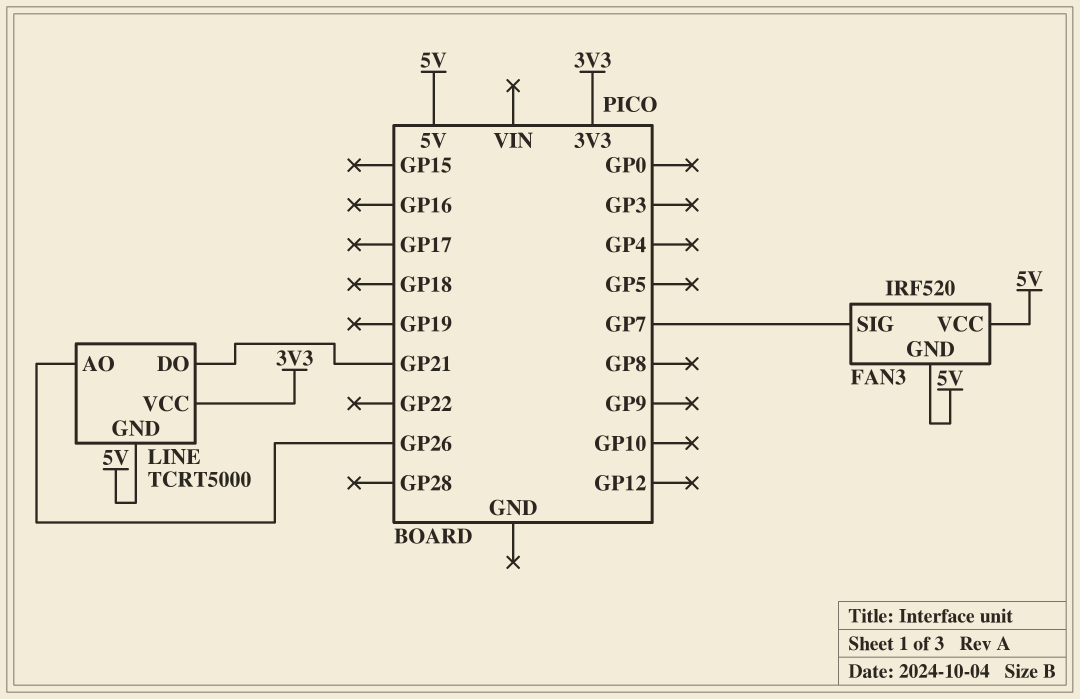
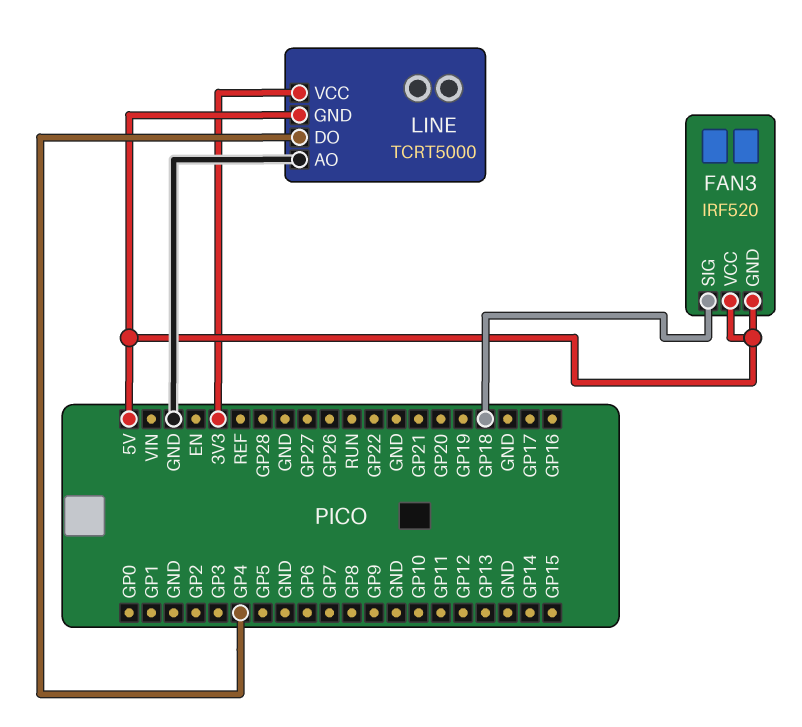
FAN3 pin SIG: GP7 -> GP18
LINE pin AO: GP26 -> GND
LINE pin DO: GP21 -> GP4

